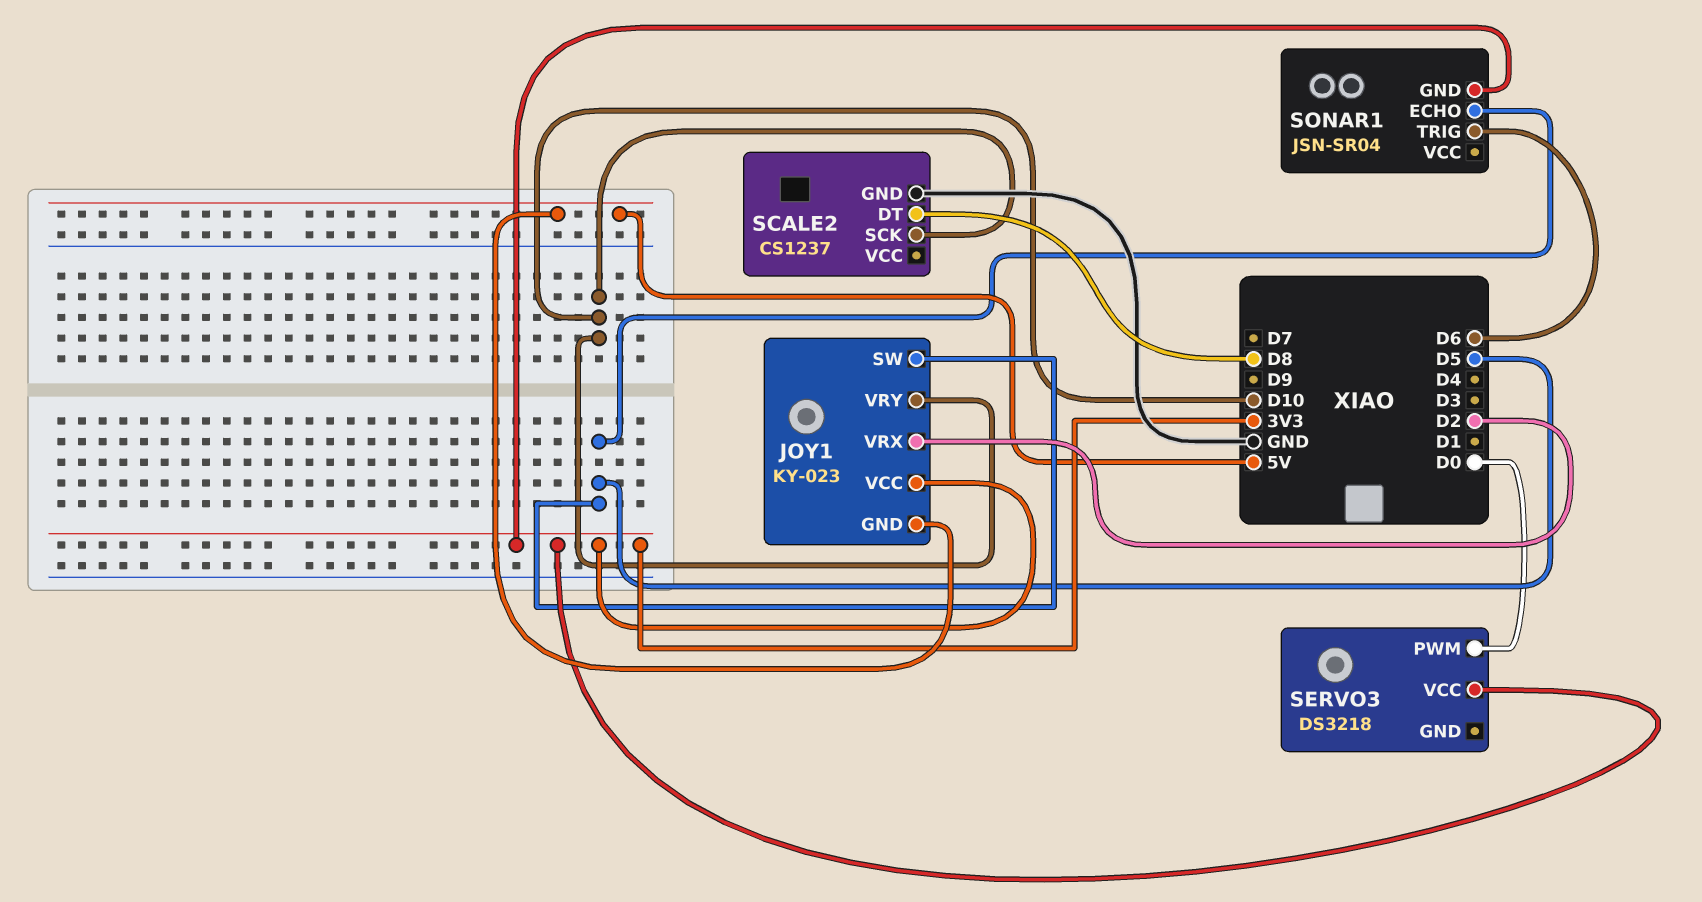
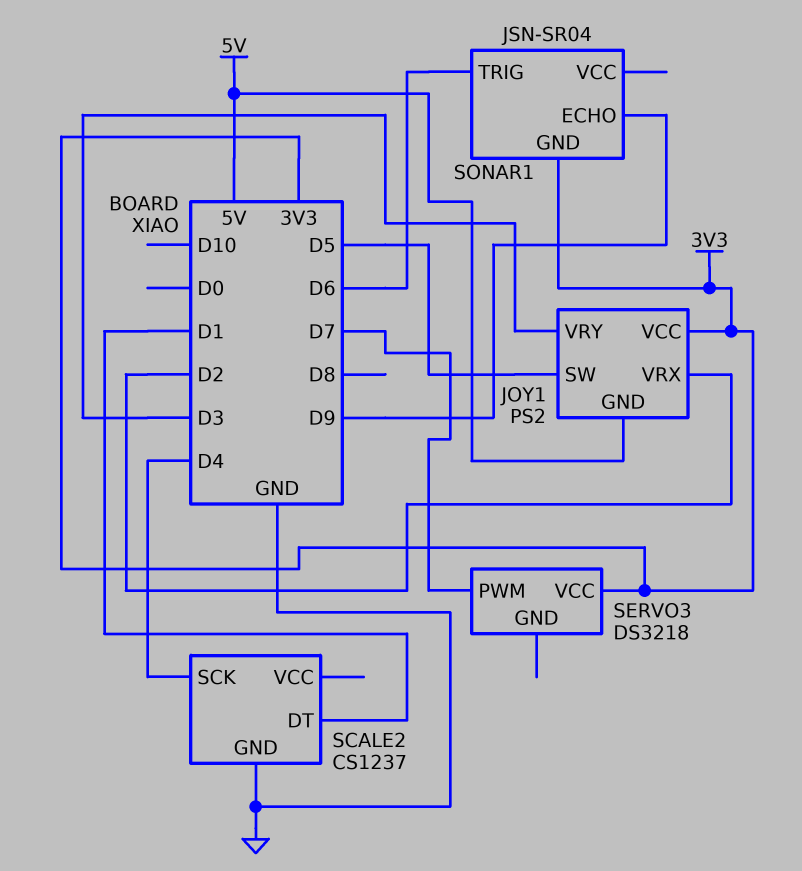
JOY1: KY-023 -> PS2
JOY1 pin VRY: D10 -> D3
SCALE2 pin DT: D8 -> D1
SCALE2 pin SCK: D10 -> D4
SERVO3 pin PWM: D0 -> D7
SONAR1 pin ECHO: D5 -> D9

